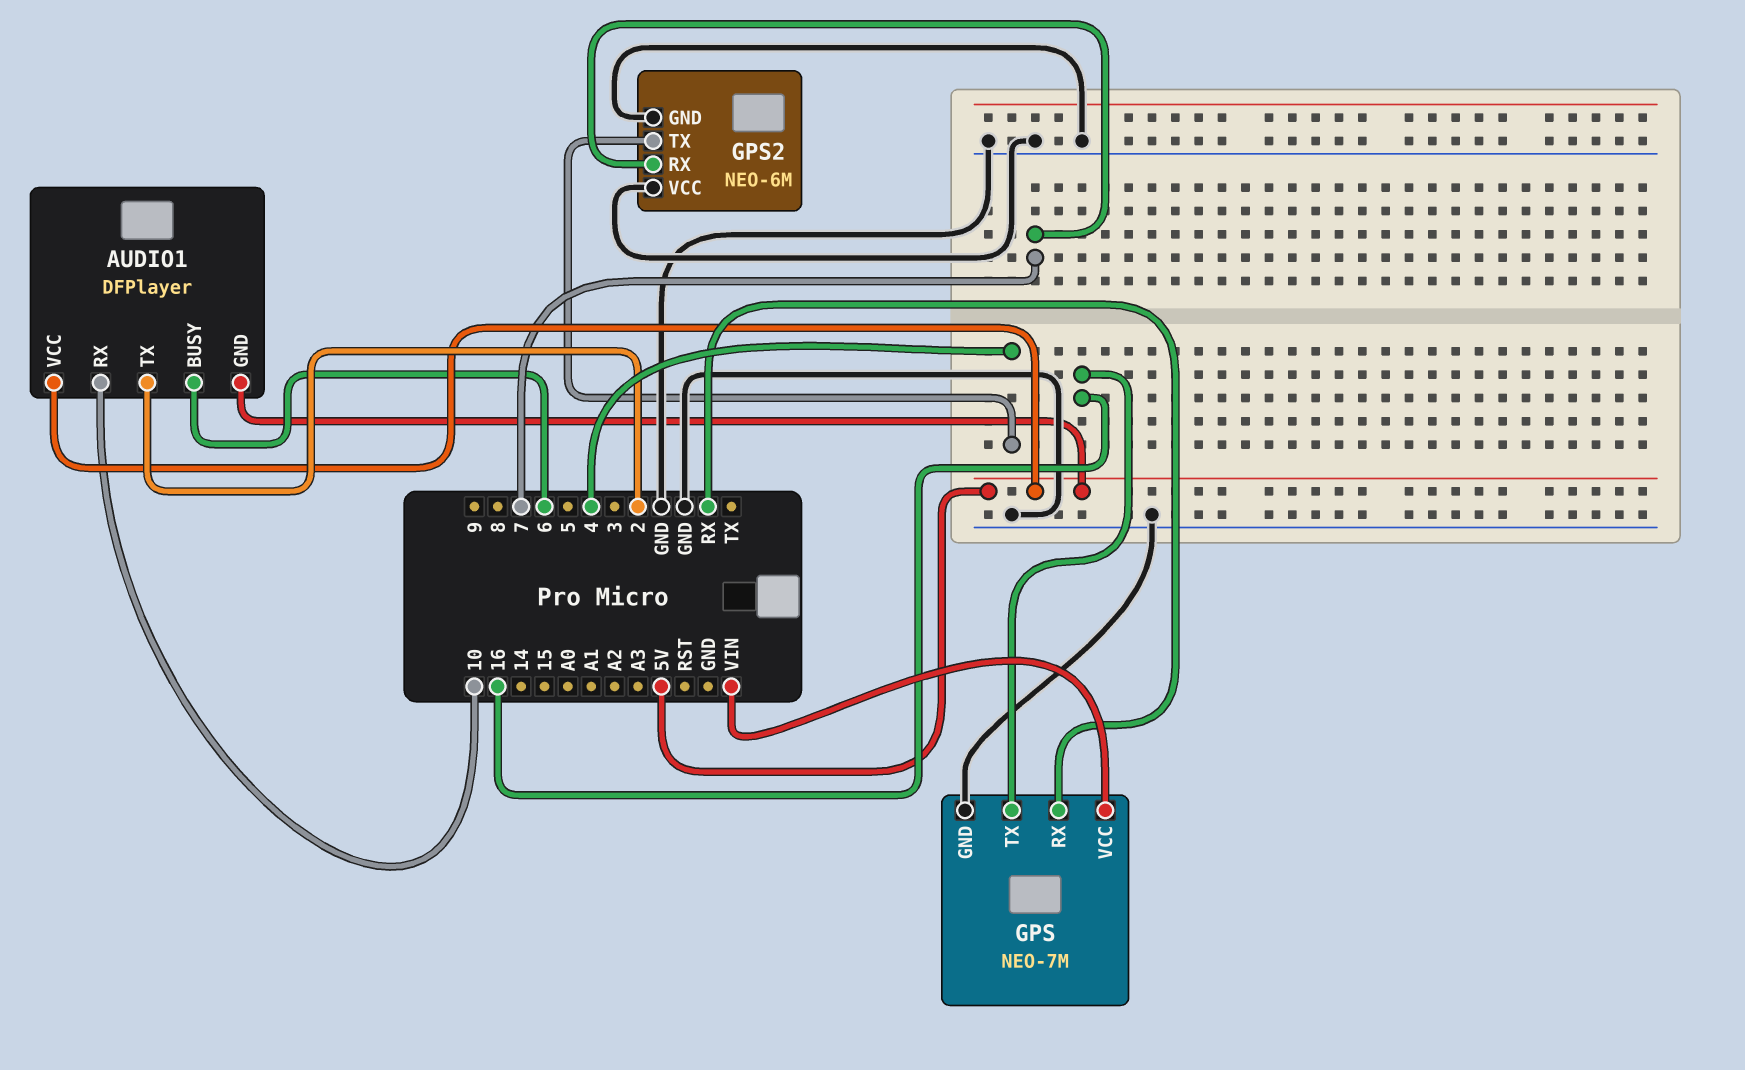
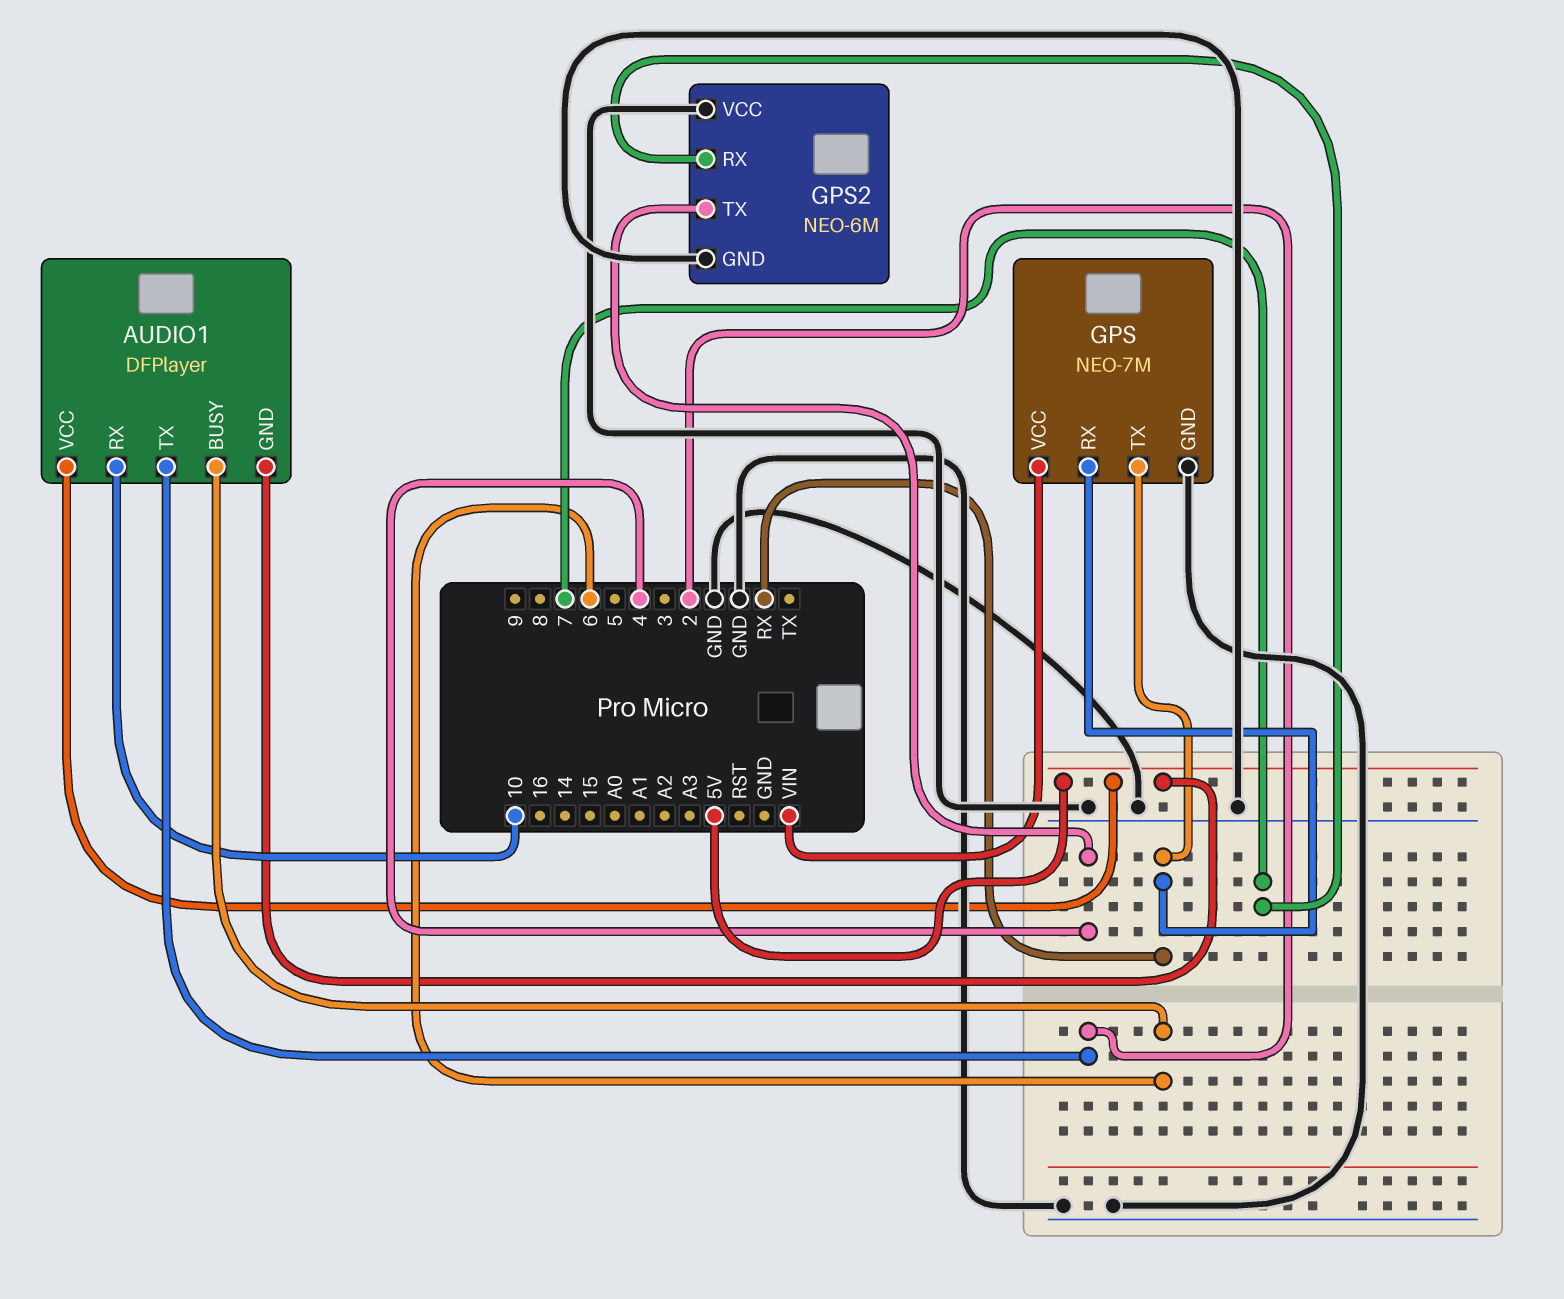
GPS pin TX: 16 -> RX

